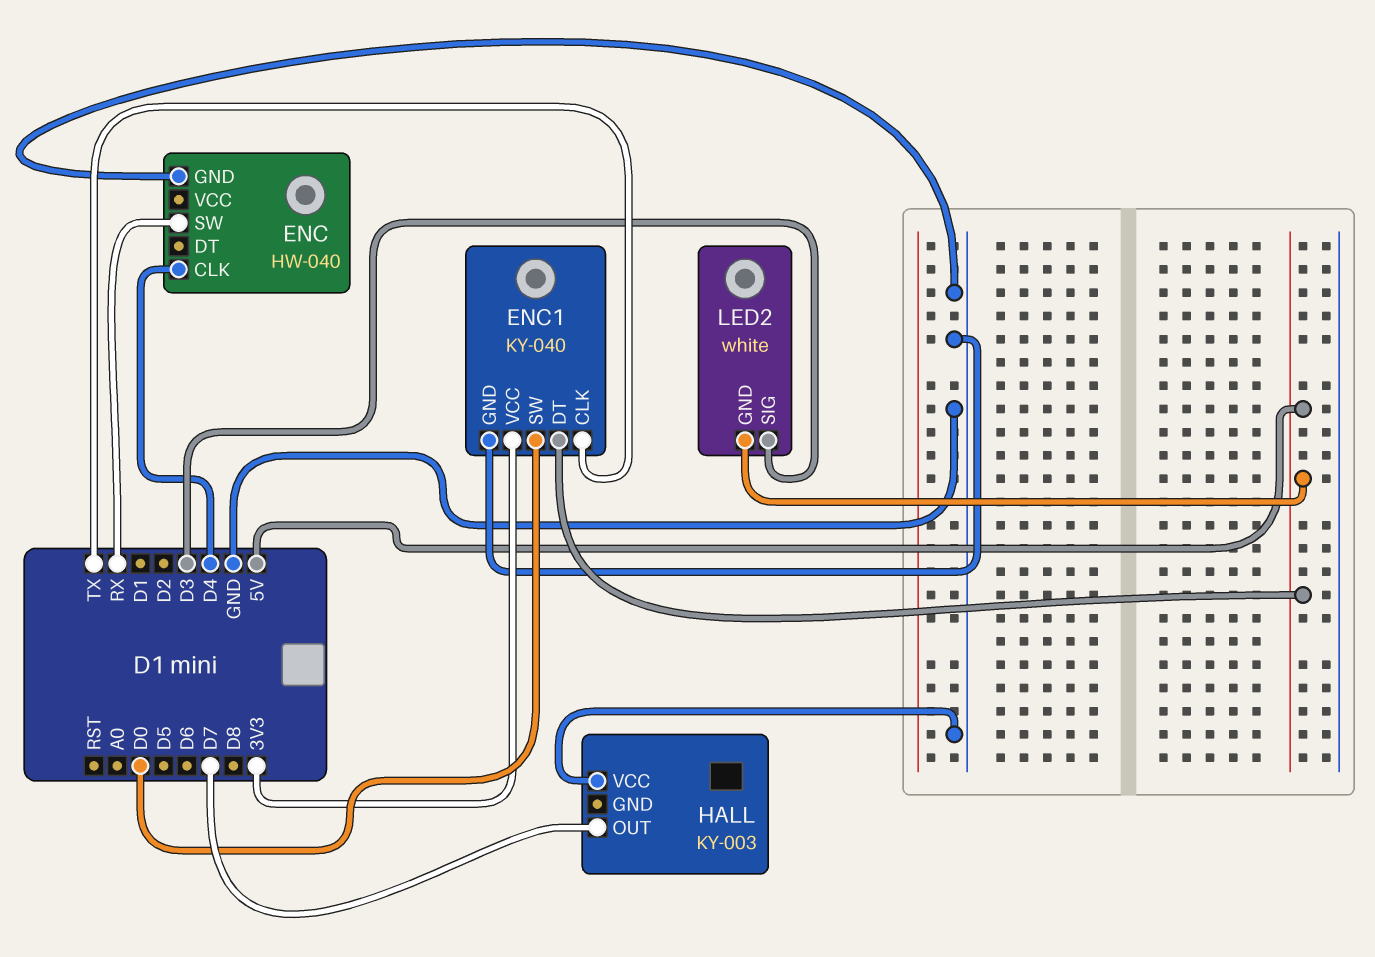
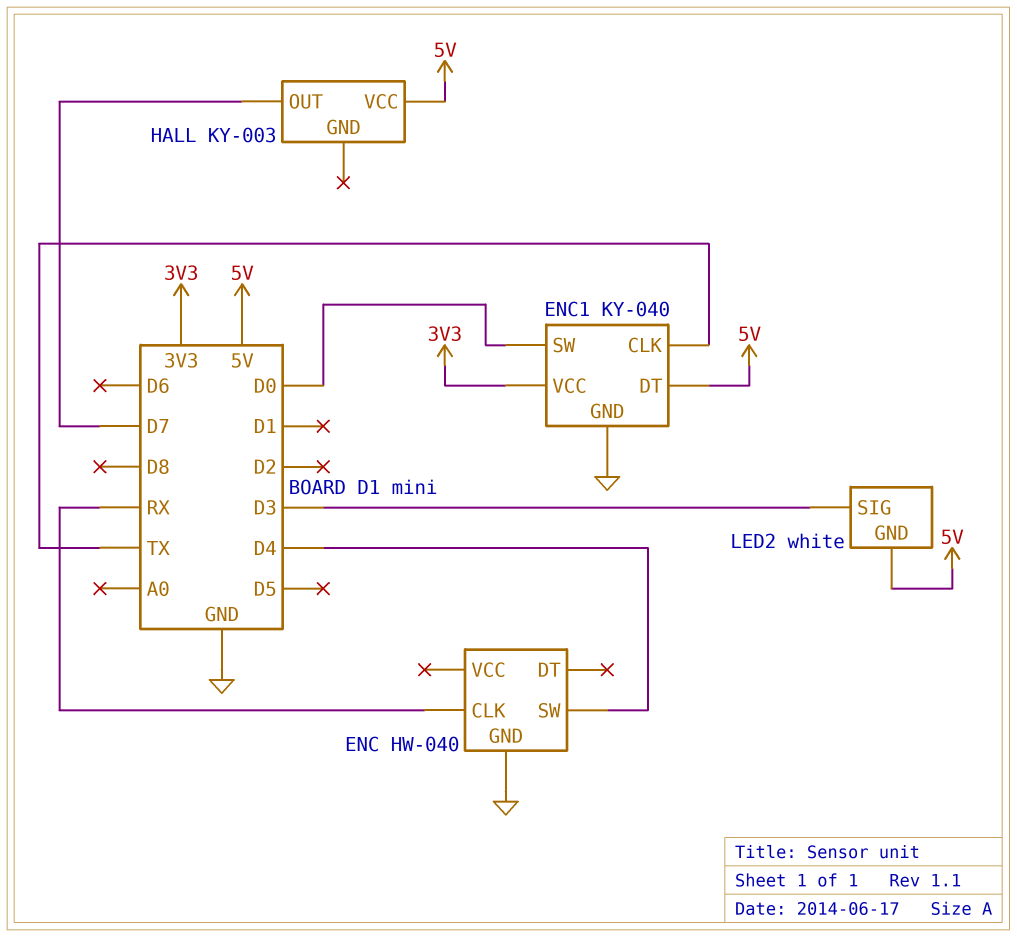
ENC pin CLK: D4 -> RX
ENC pin SW: RX -> D4
HALL pin VCC: GND -> 5V

